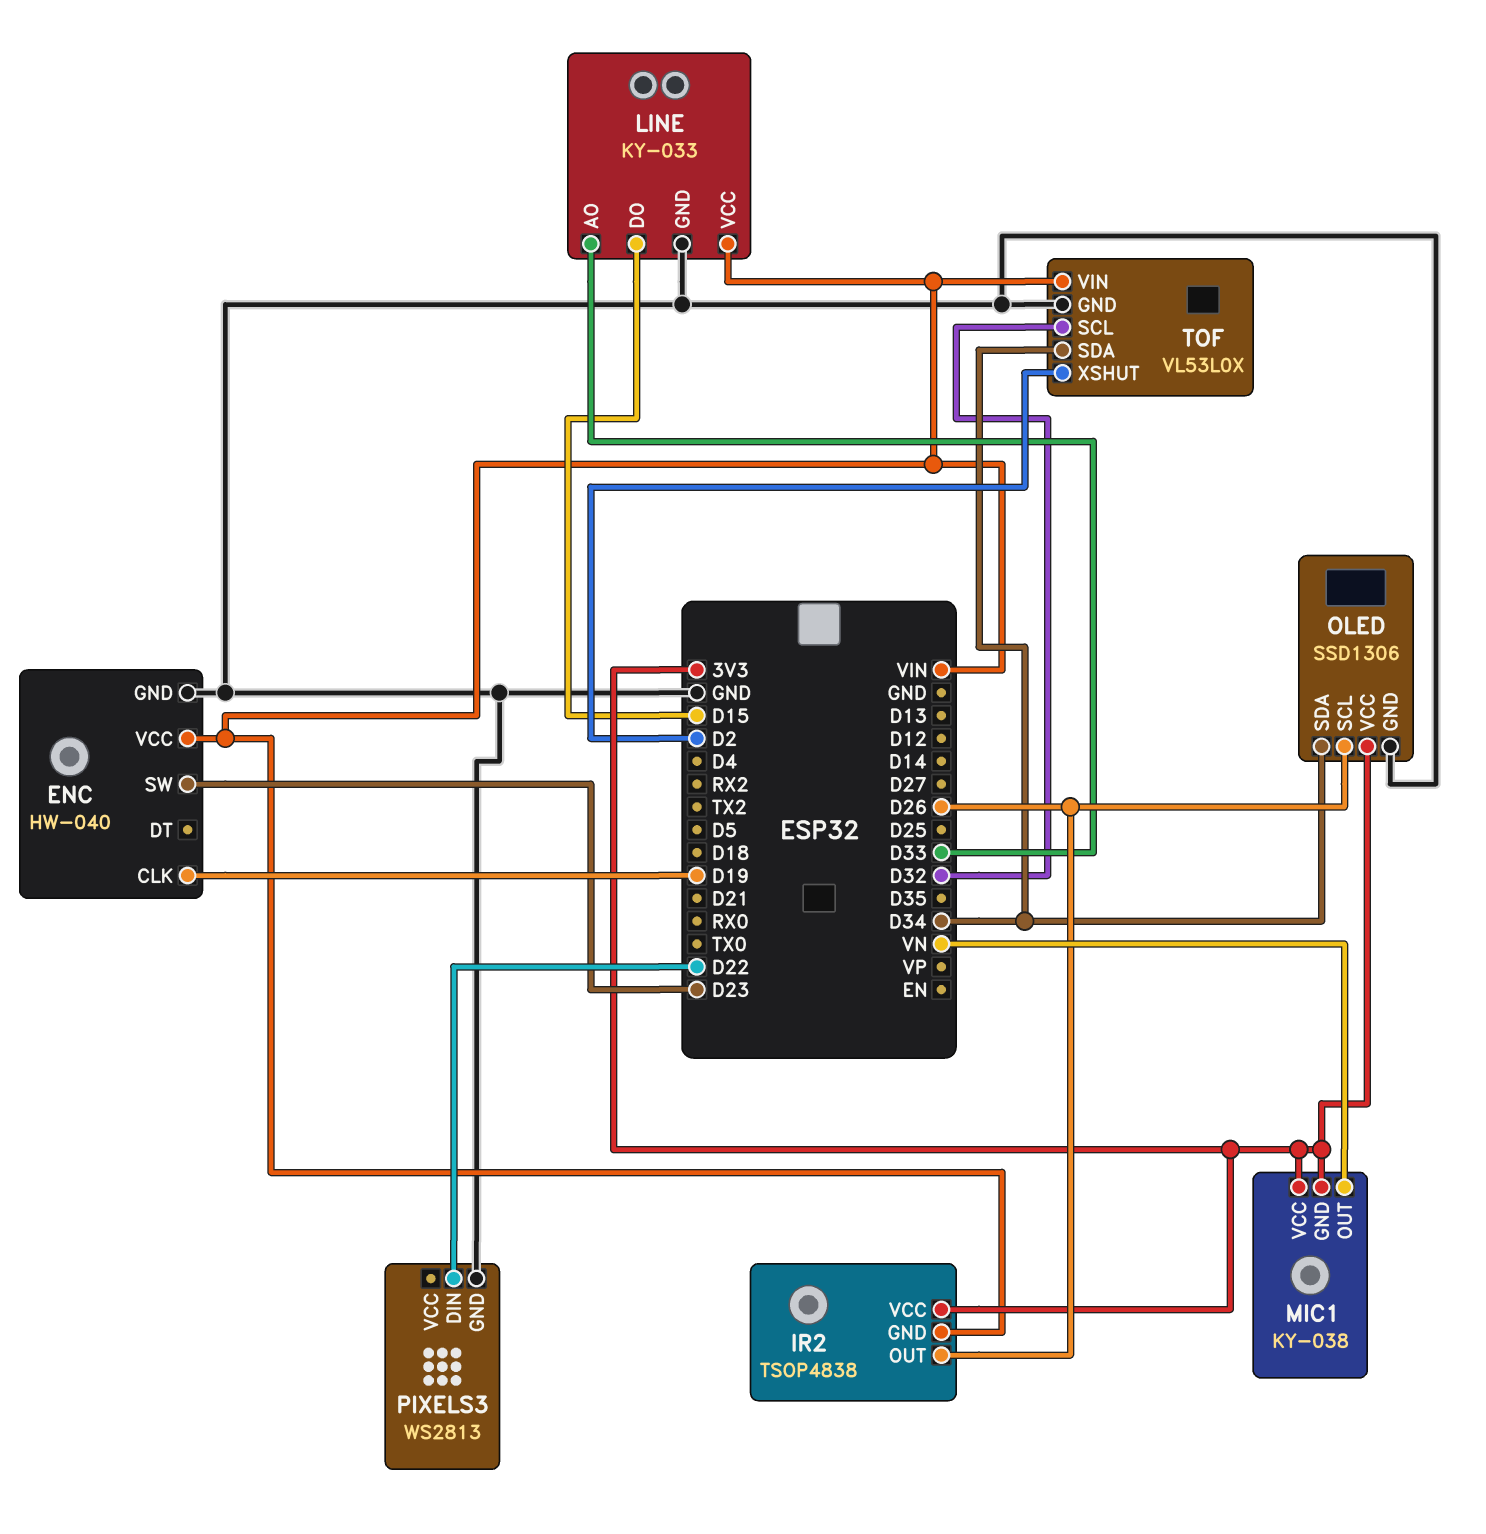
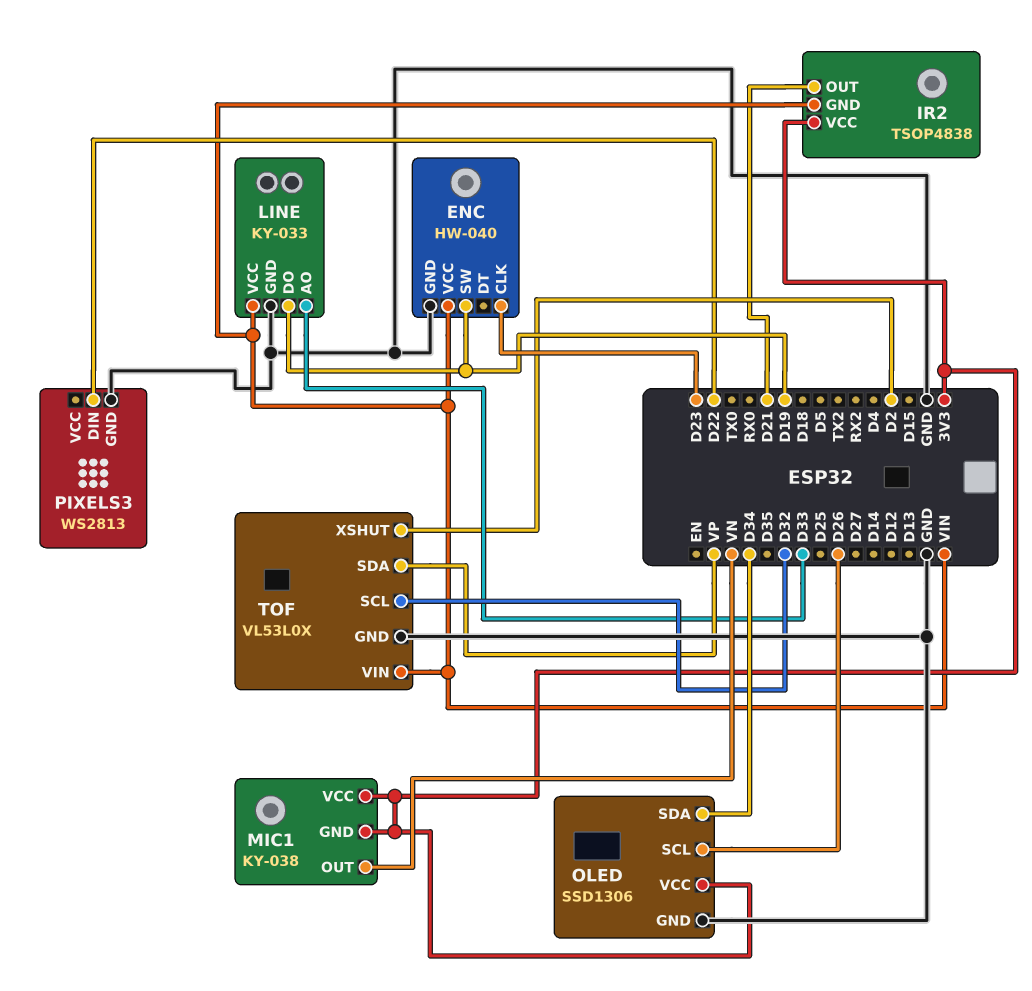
ENC pin CLK: D19 -> D23
ENC pin SW: D23 -> D19
IR2 pin OUT: D26 -> D21
LINE pin DO: D15 -> D19
TOF pin SDA: D34 -> VP

